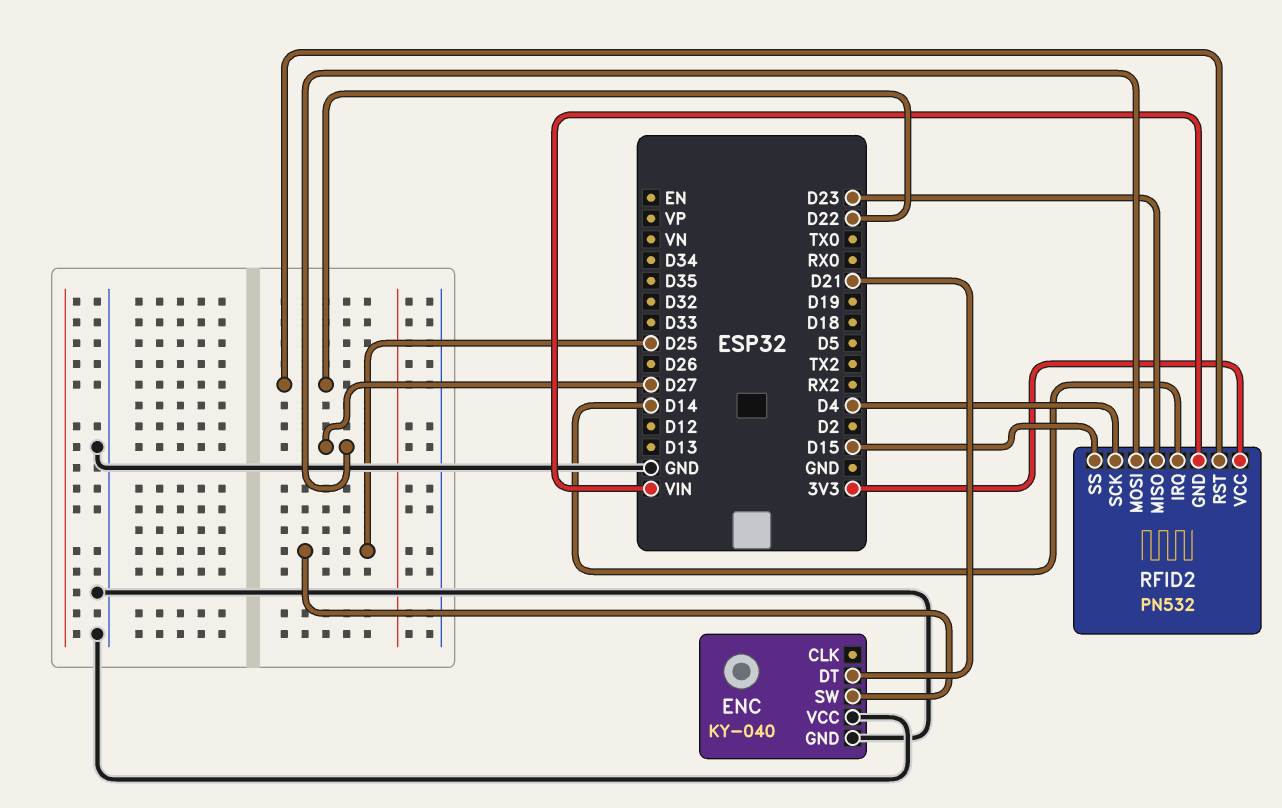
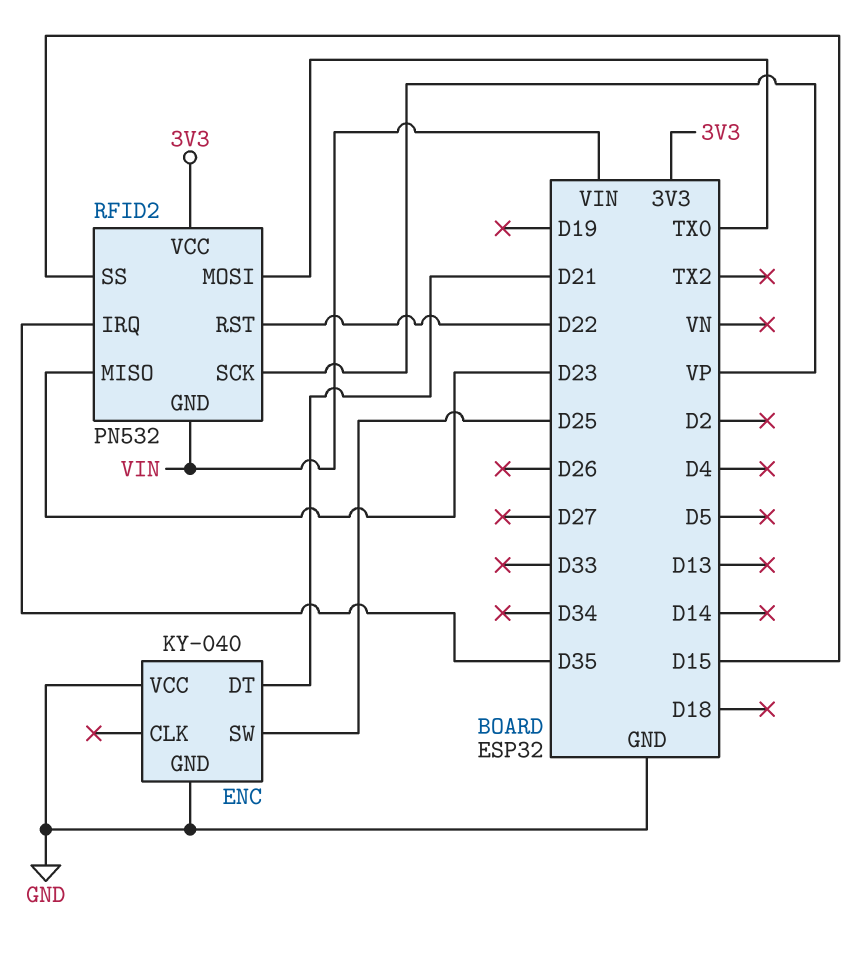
RFID2 pin IRQ: D14 -> D35
RFID2 pin MOSI: D27 -> TX0
RFID2 pin SCK: D4 -> VP

